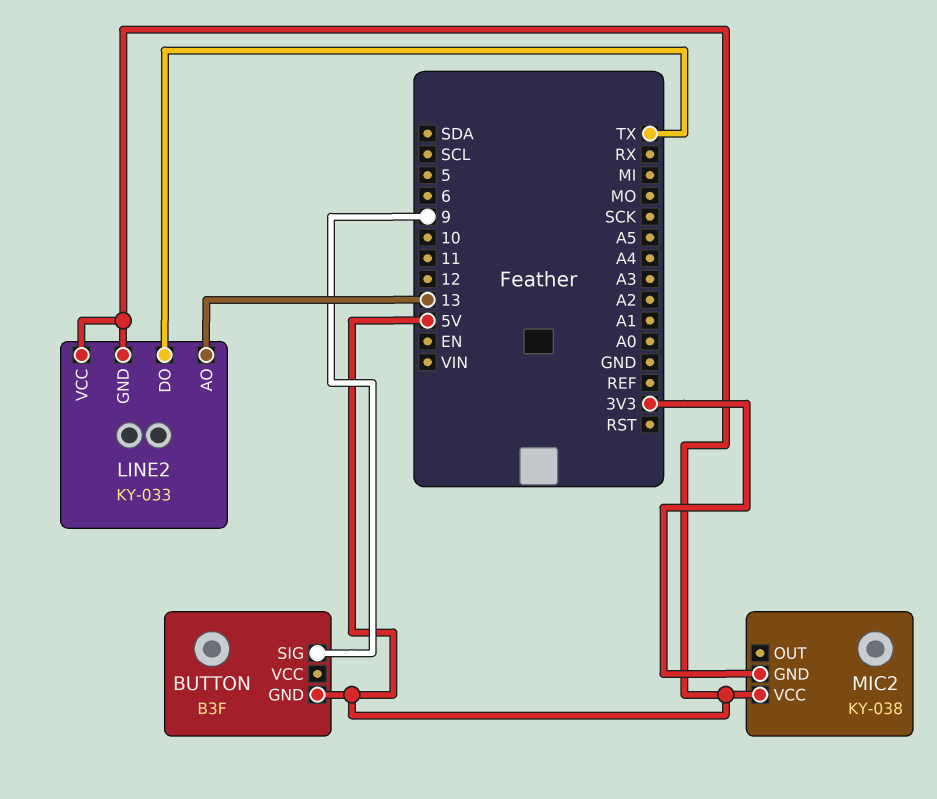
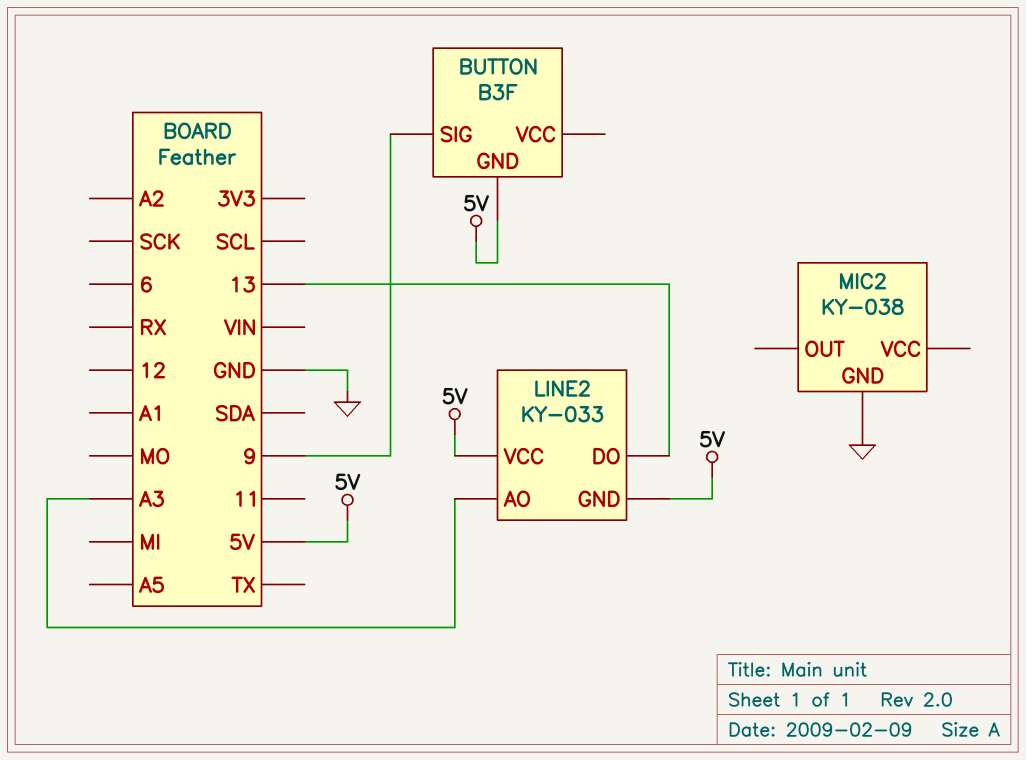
LINE2 pin AO: 13 -> A3
LINE2 pin DO: TX -> 13
MIC2 pin GND: 3V3 -> GND
MIC2 pin VCC: 5V -> none

